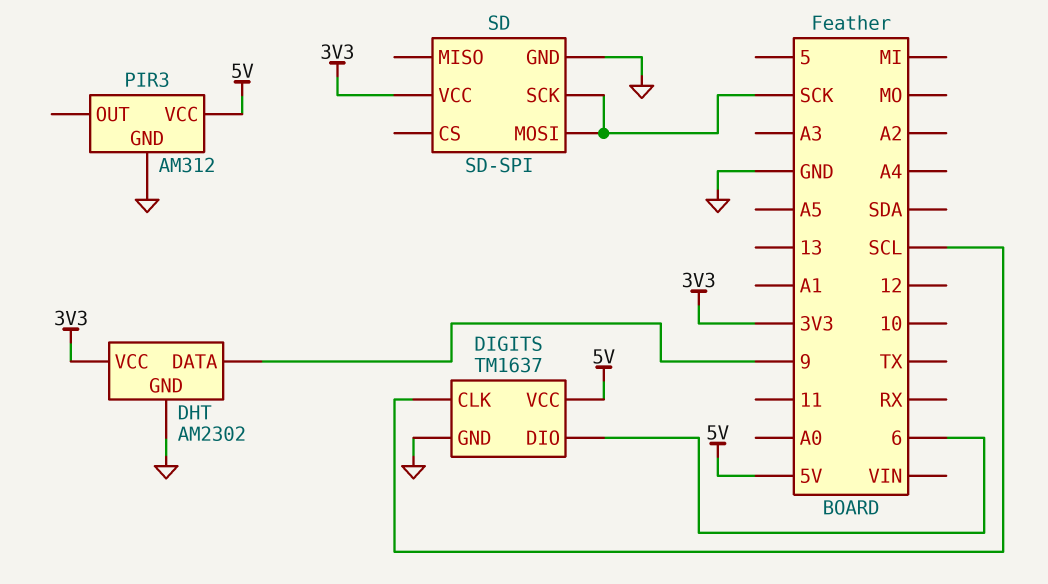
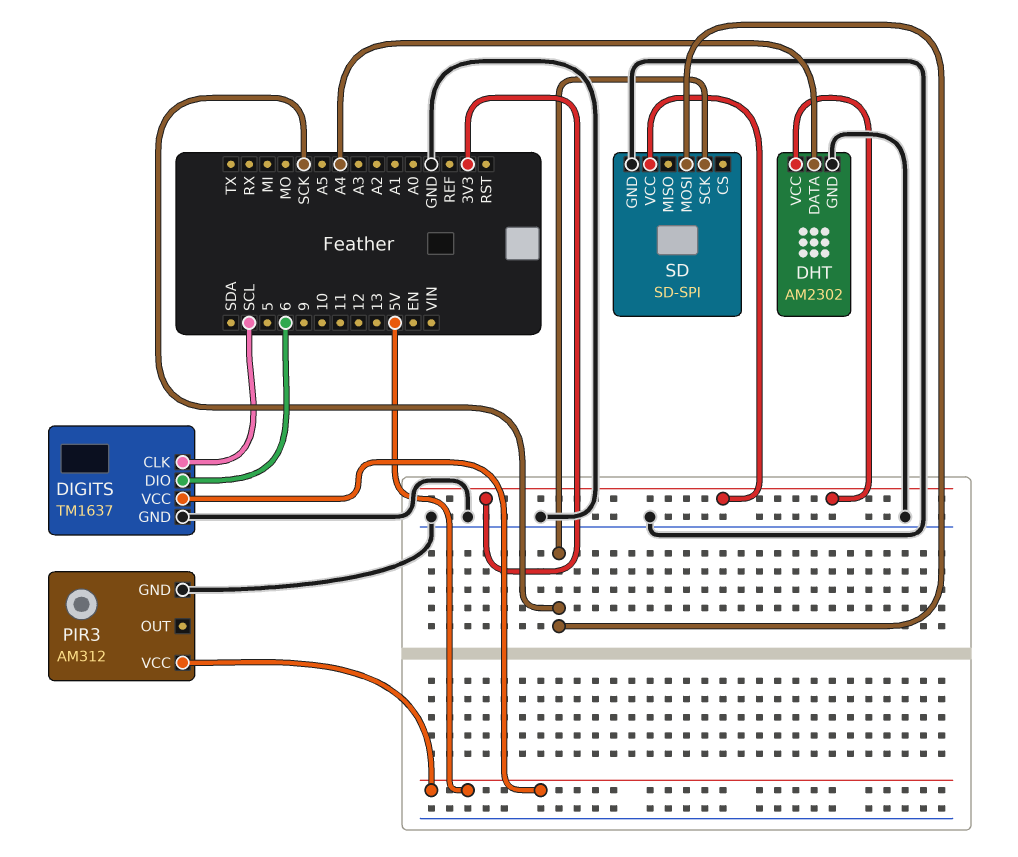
DHT pin DATA: 9 -> A4

